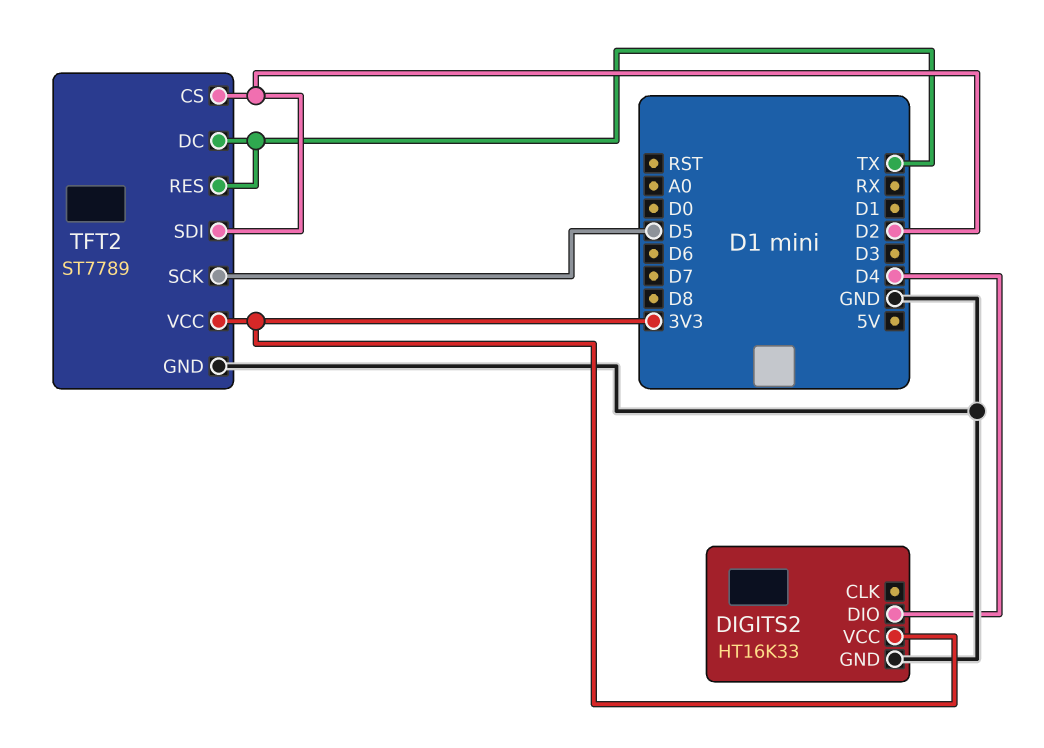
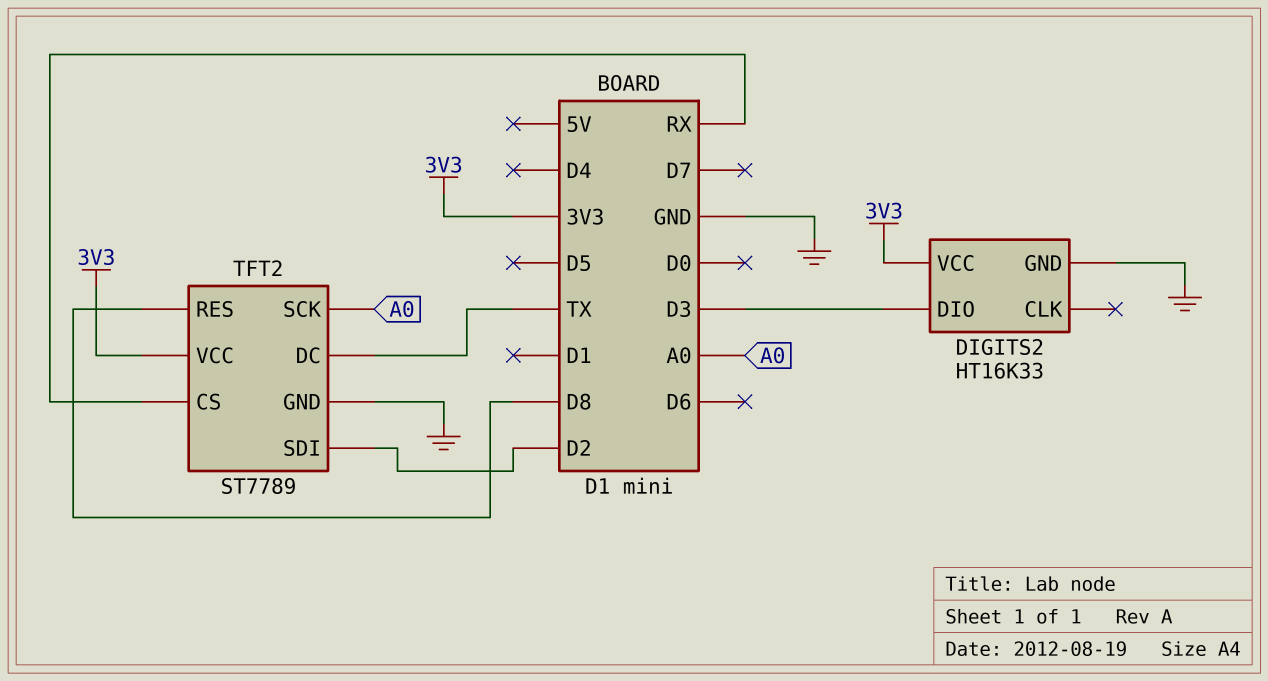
DIGITS2 pin DIO: D4 -> D3
TFT2 pin CS: D2 -> RX
TFT2 pin RES: TX -> D8
TFT2 pin SCK: D5 -> A0

